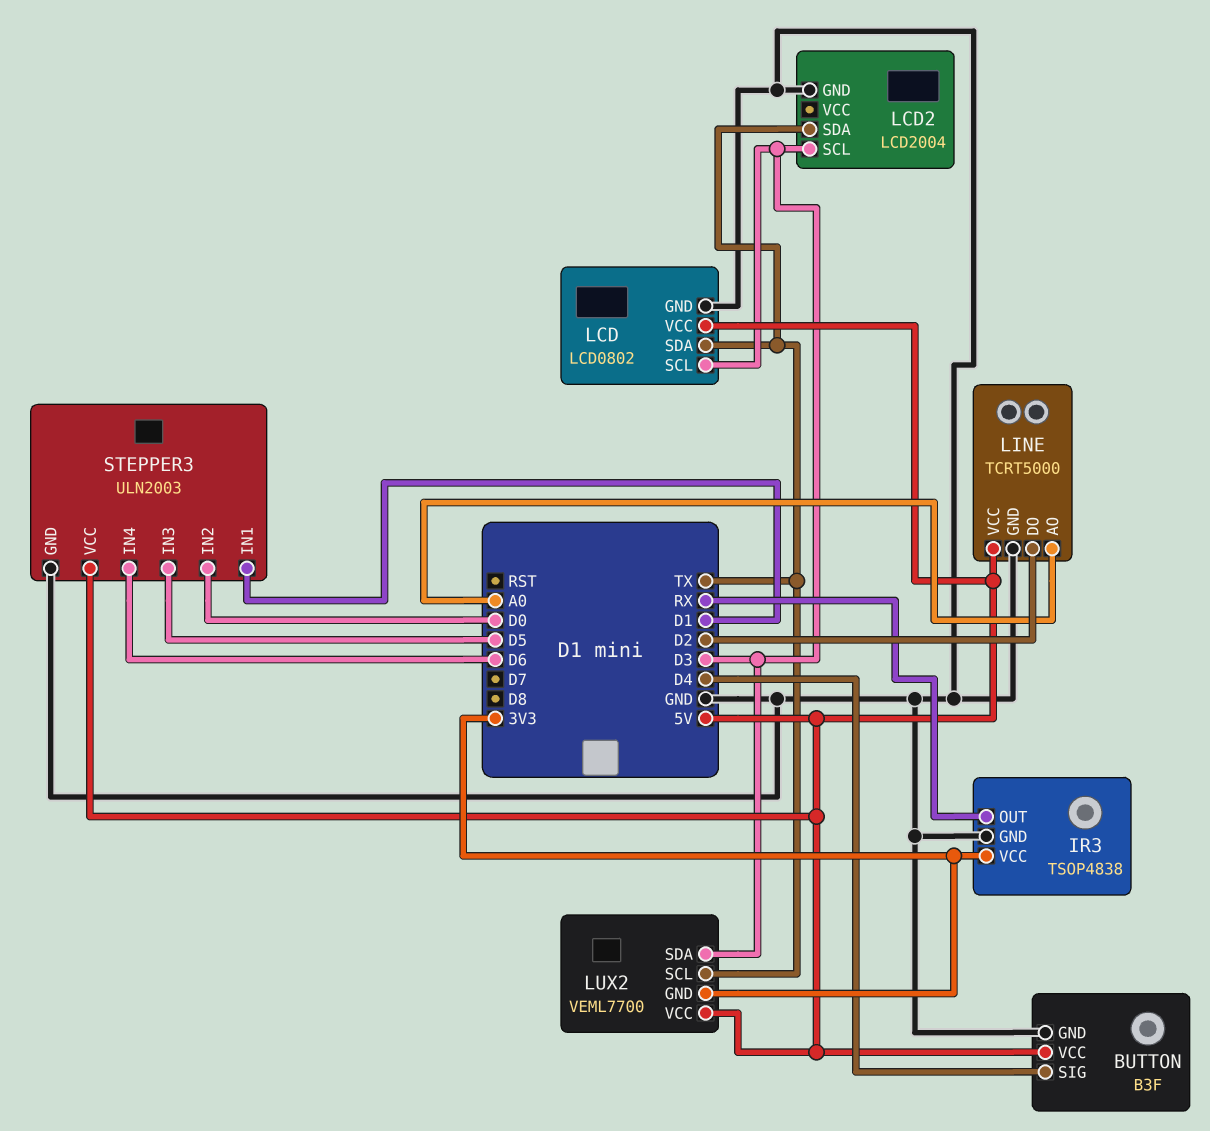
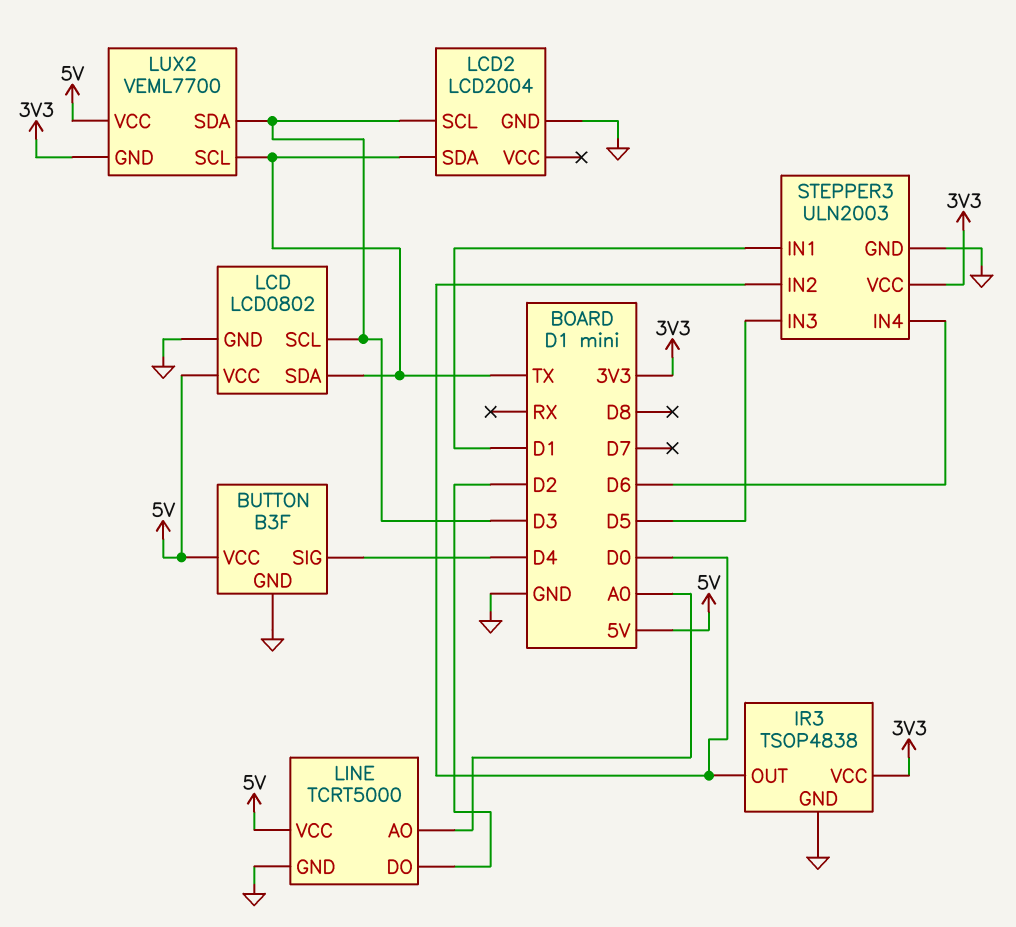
IR3 pin OUT: RX -> D0
STEPPER3 pin VCC: 5V -> 3V3

